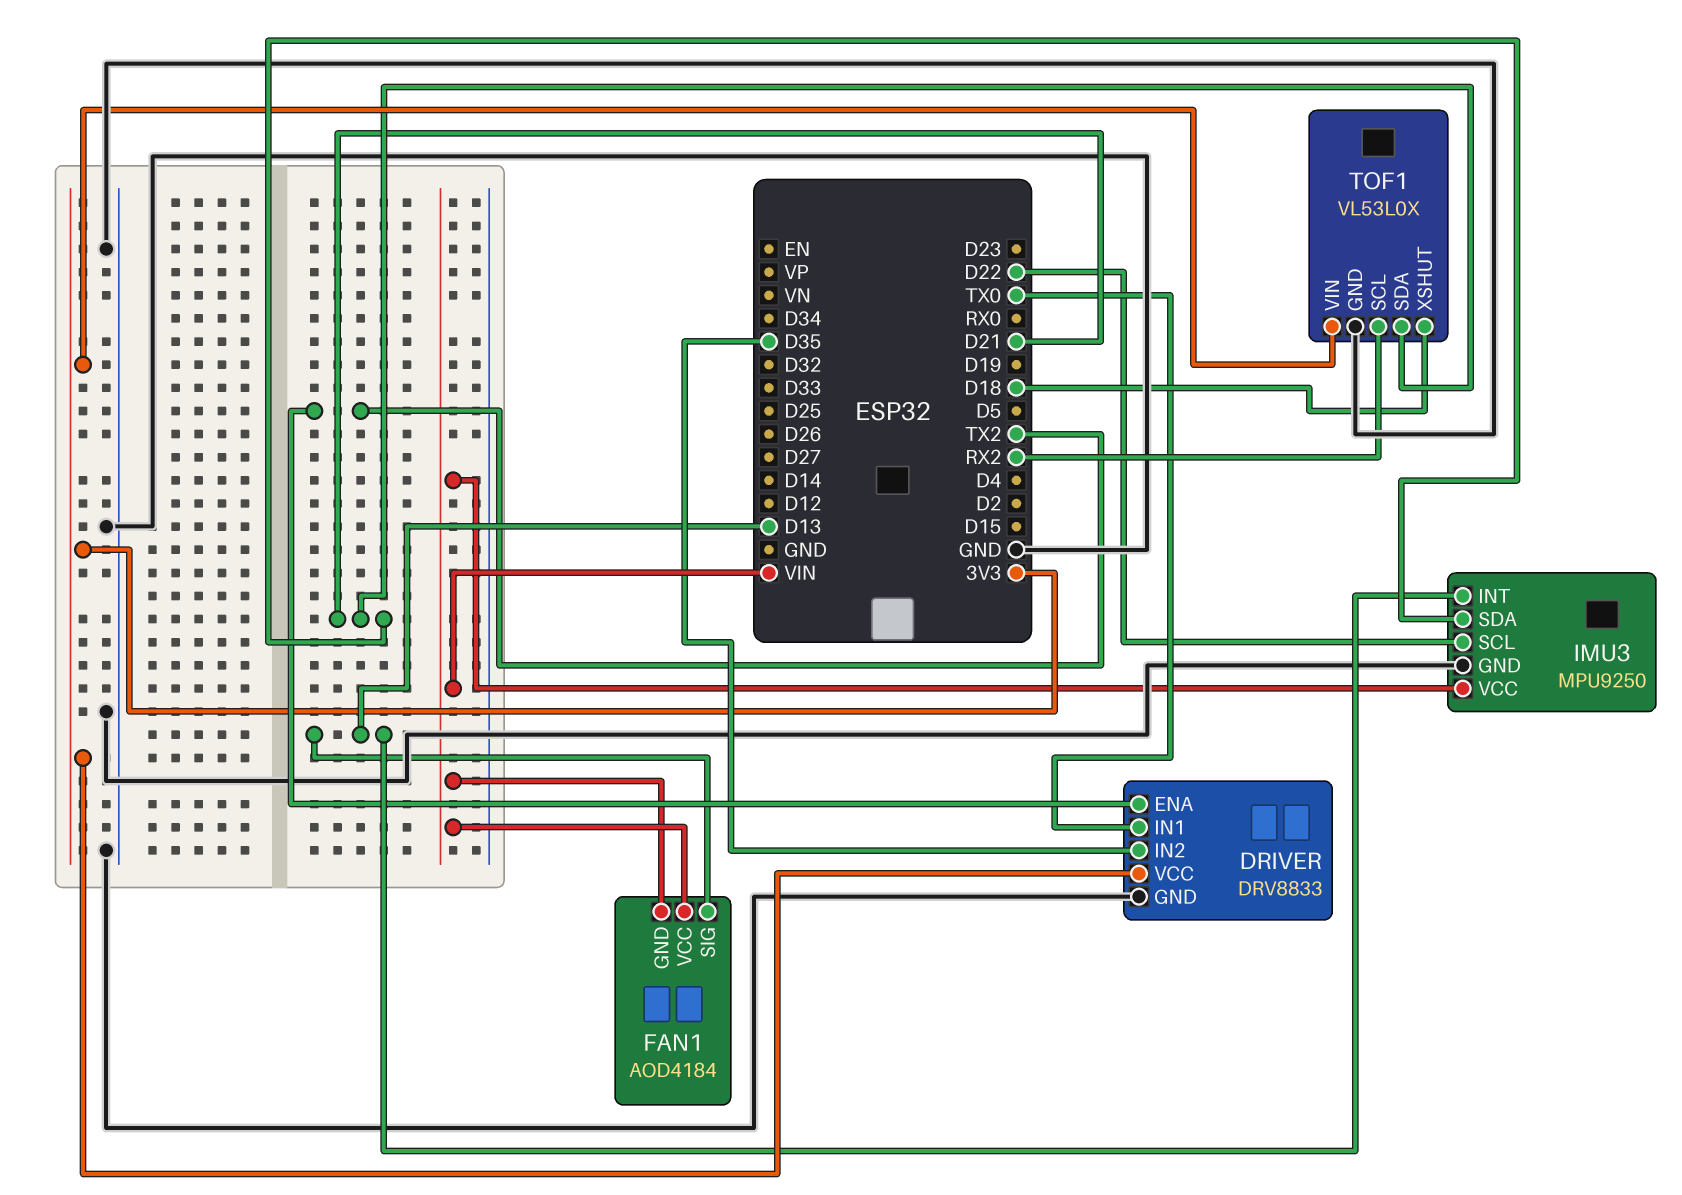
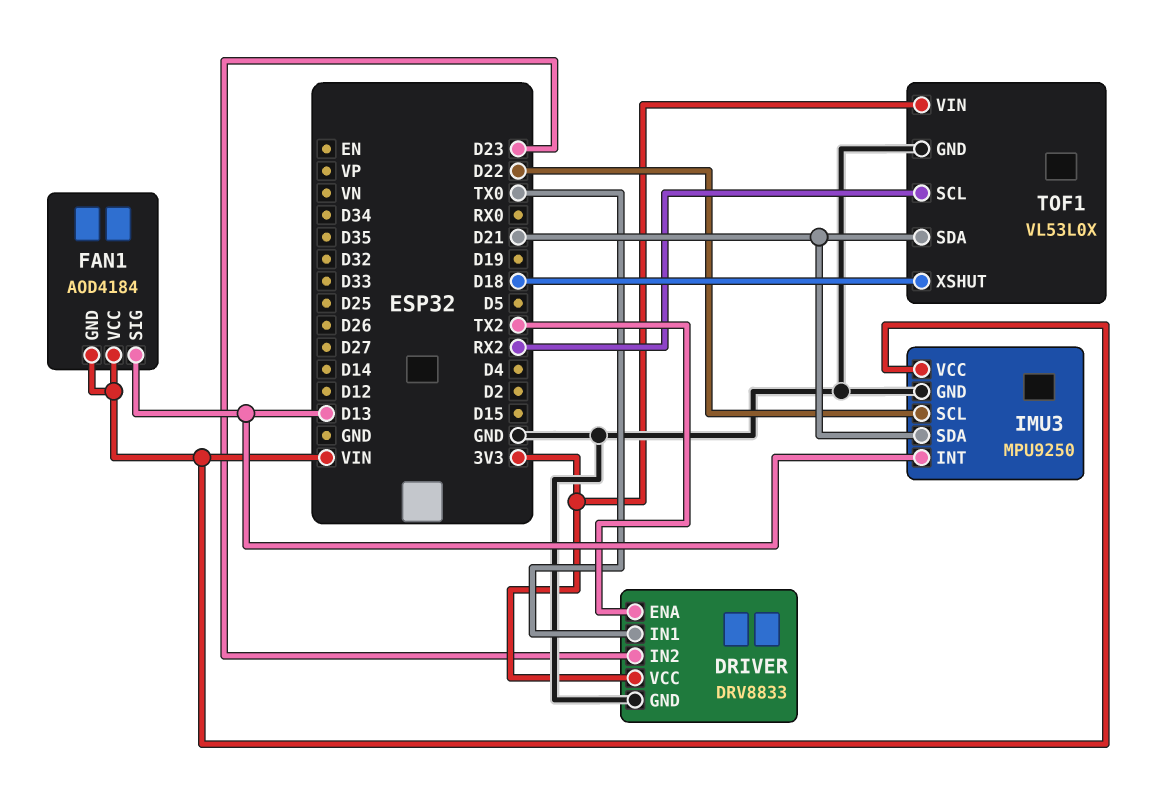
DRIVER pin IN2: D35 -> D23

